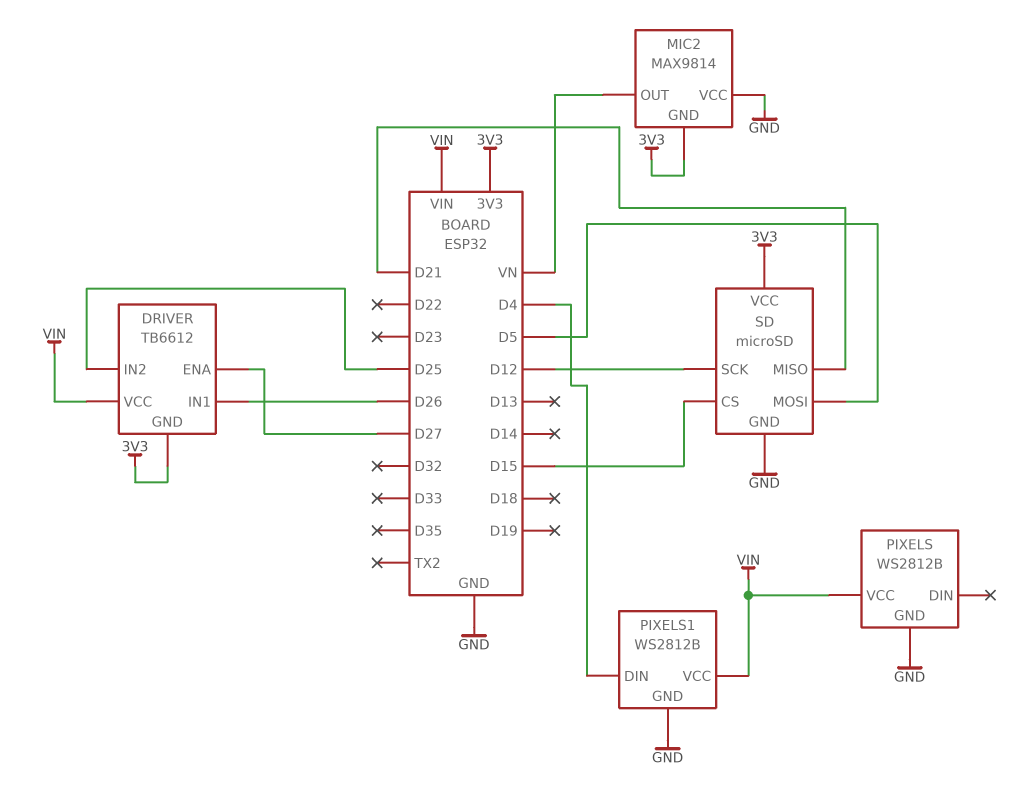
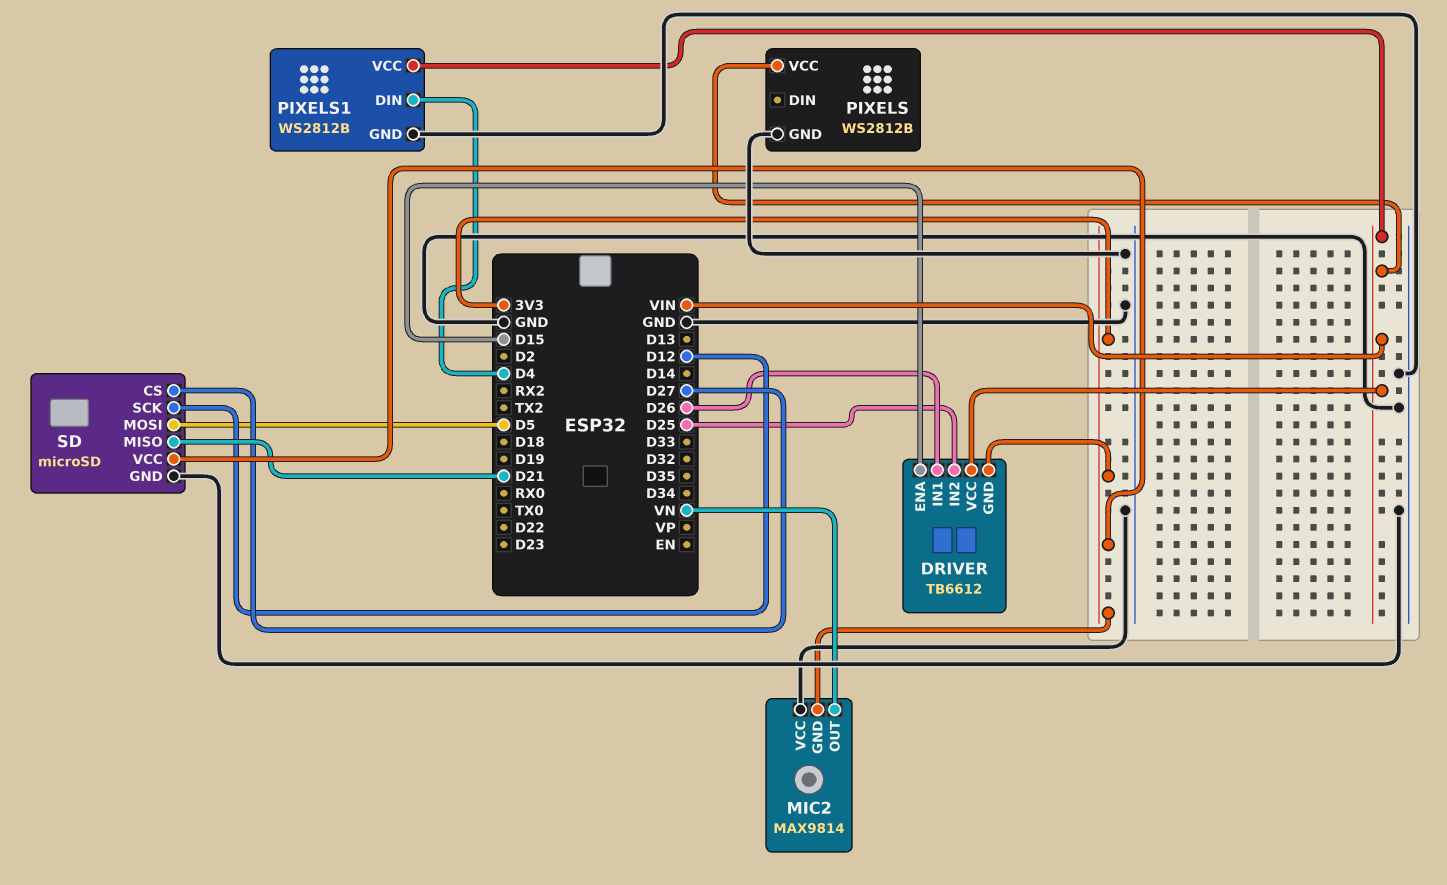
DRIVER pin ENA: D27 -> D15
SD pin CS: D15 -> D27

